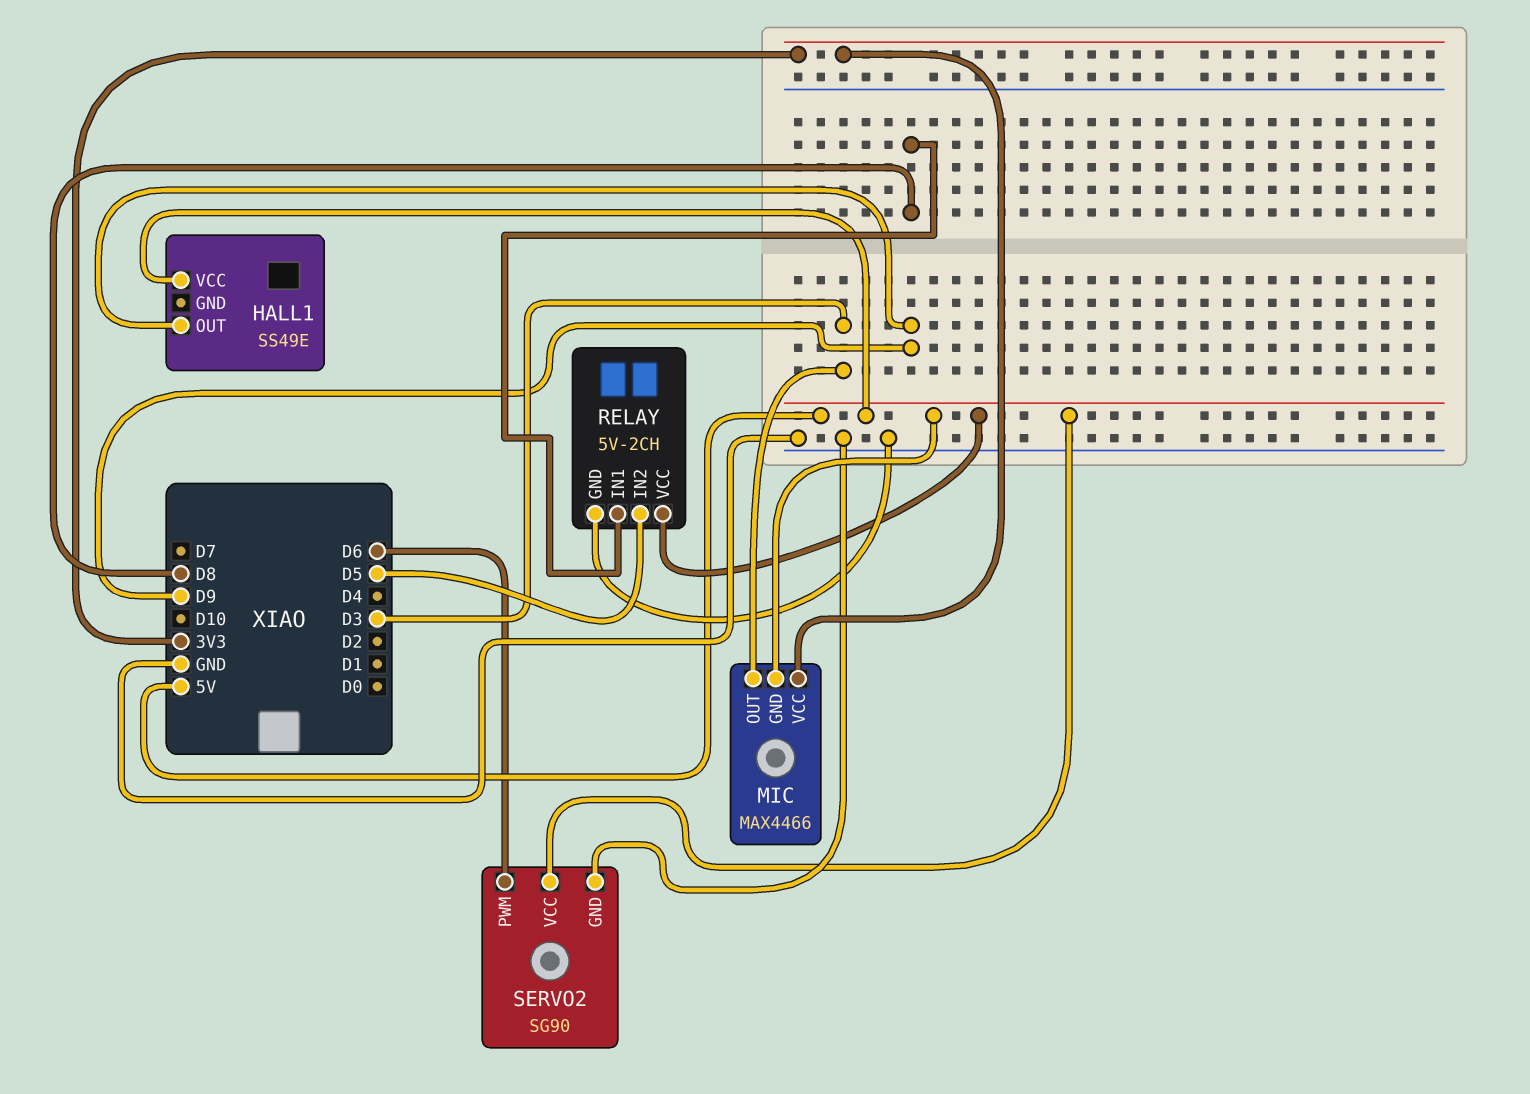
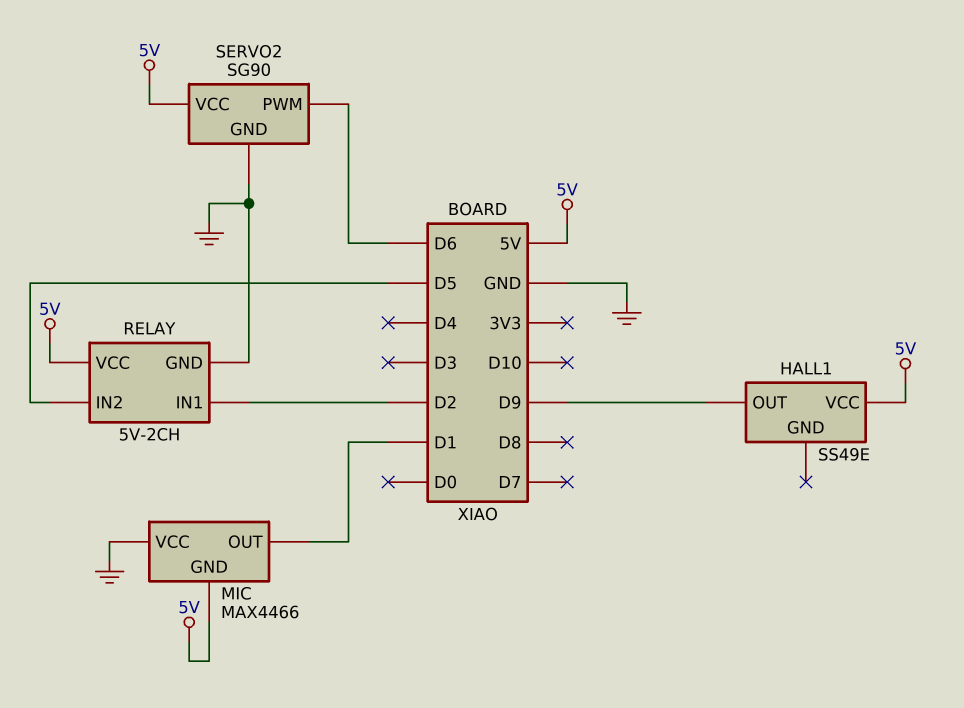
MIC pin OUT: D3 -> D1
MIC pin VCC: 3V3 -> GND
RELAY pin IN1: D8 -> D2

